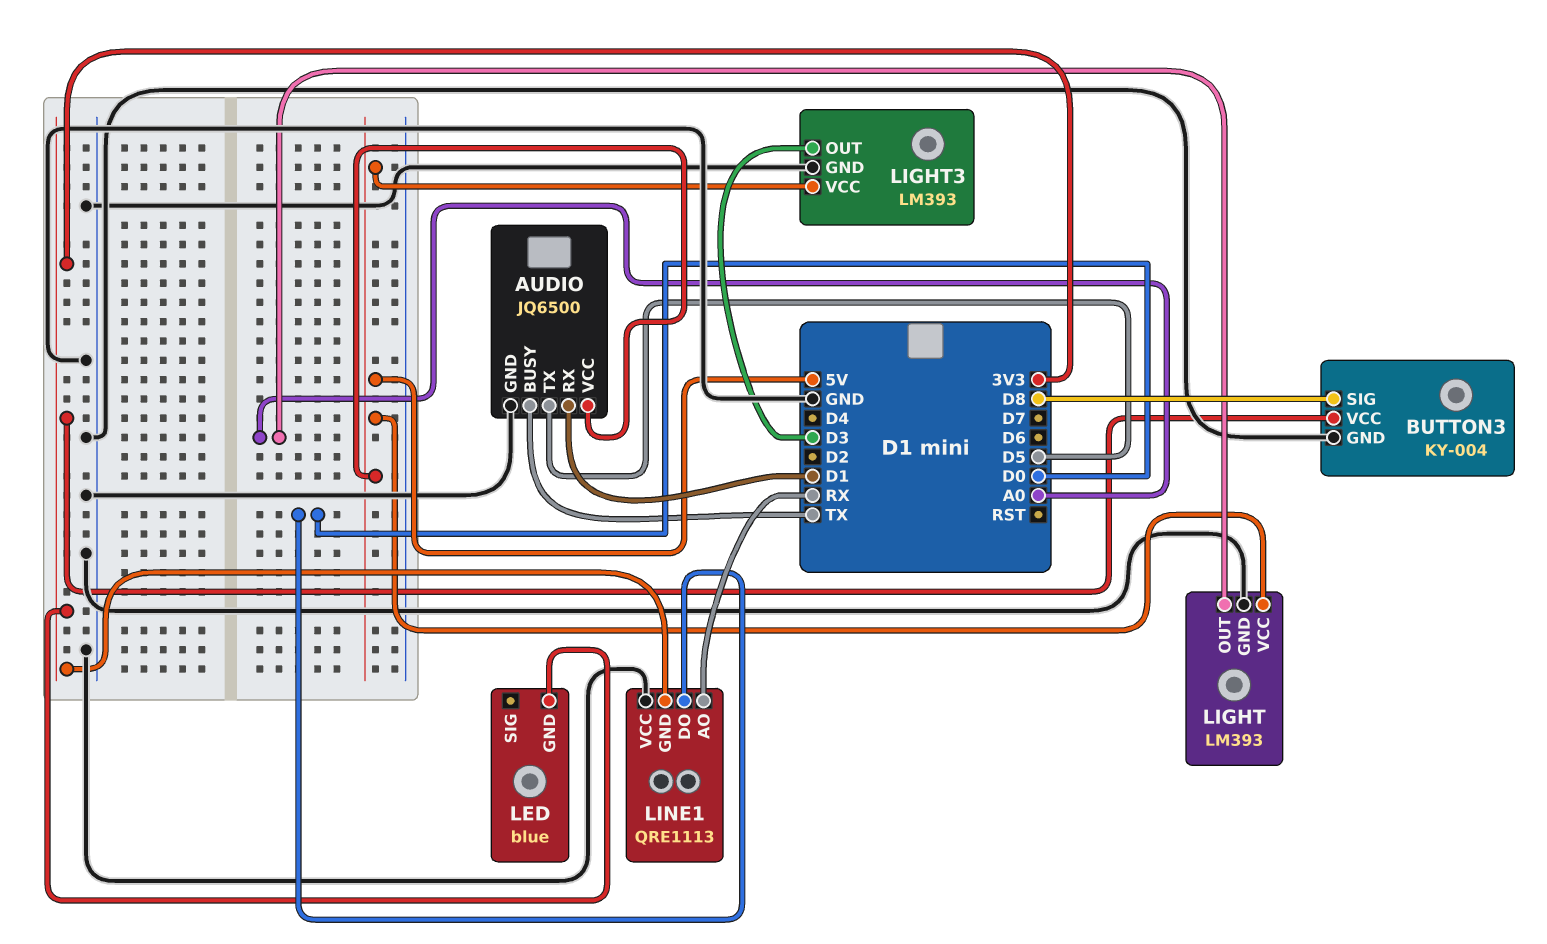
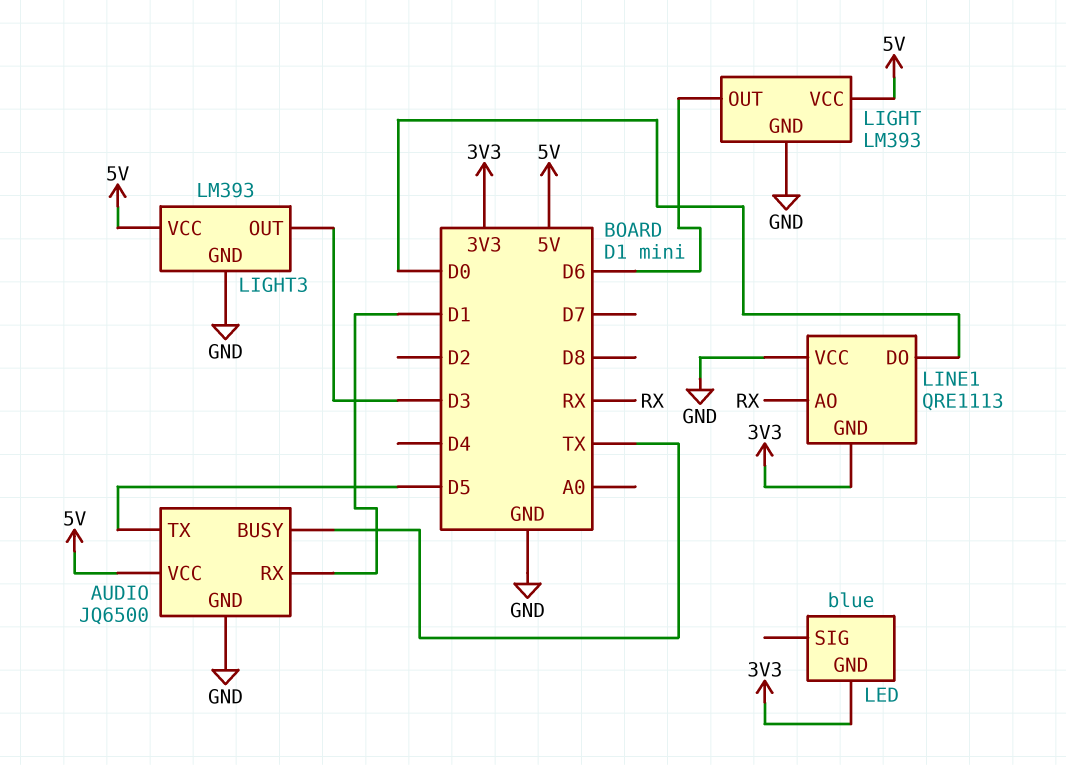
BUTTON3: KY-004 -> none
BUTTON3 pin GND: GND -> none
BUTTON3 pin SIG: D8 -> none
BUTTON3 pin VCC: 3V3 -> none
LIGHT pin OUT: A0 -> D6

